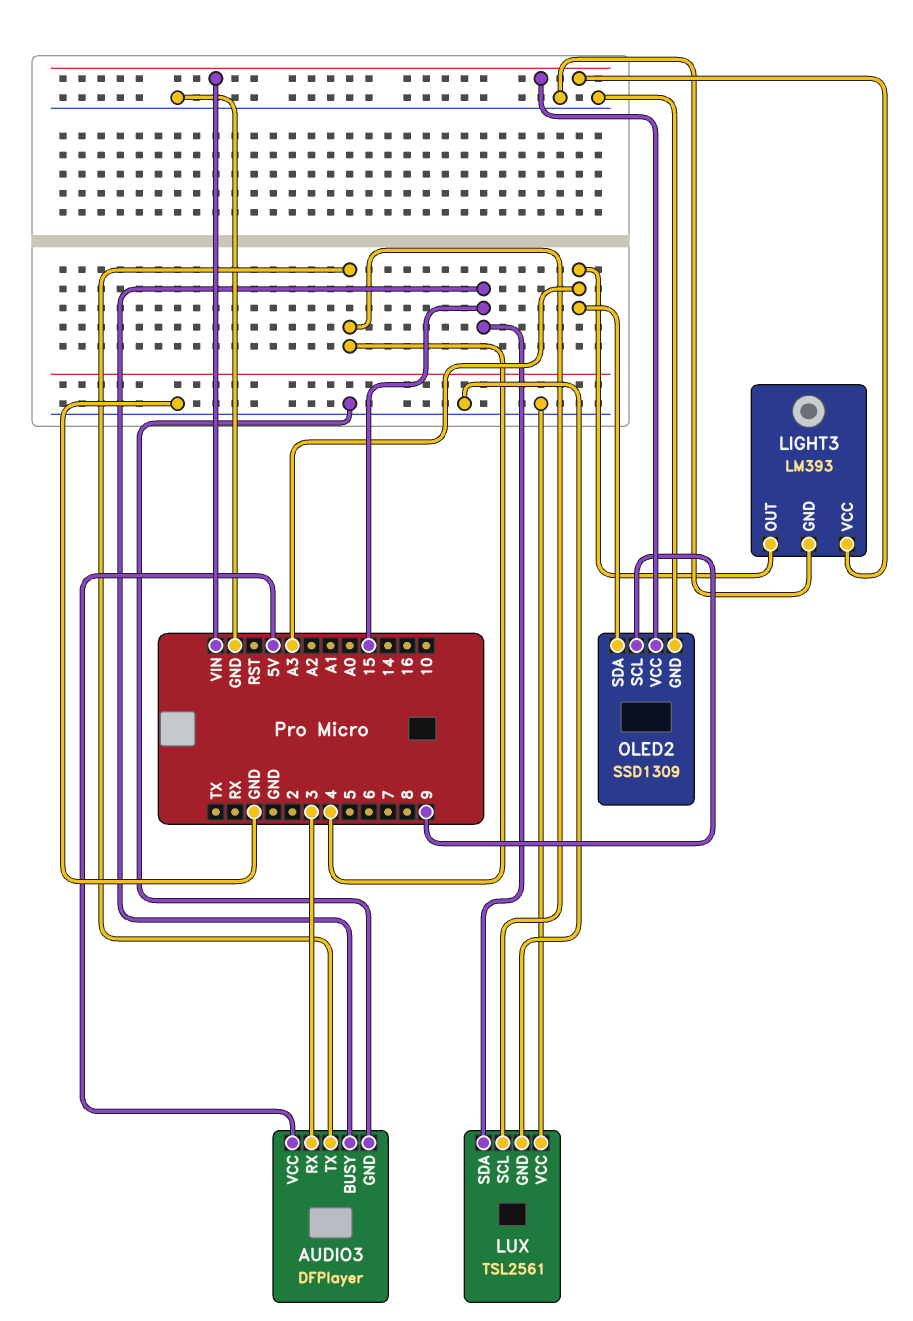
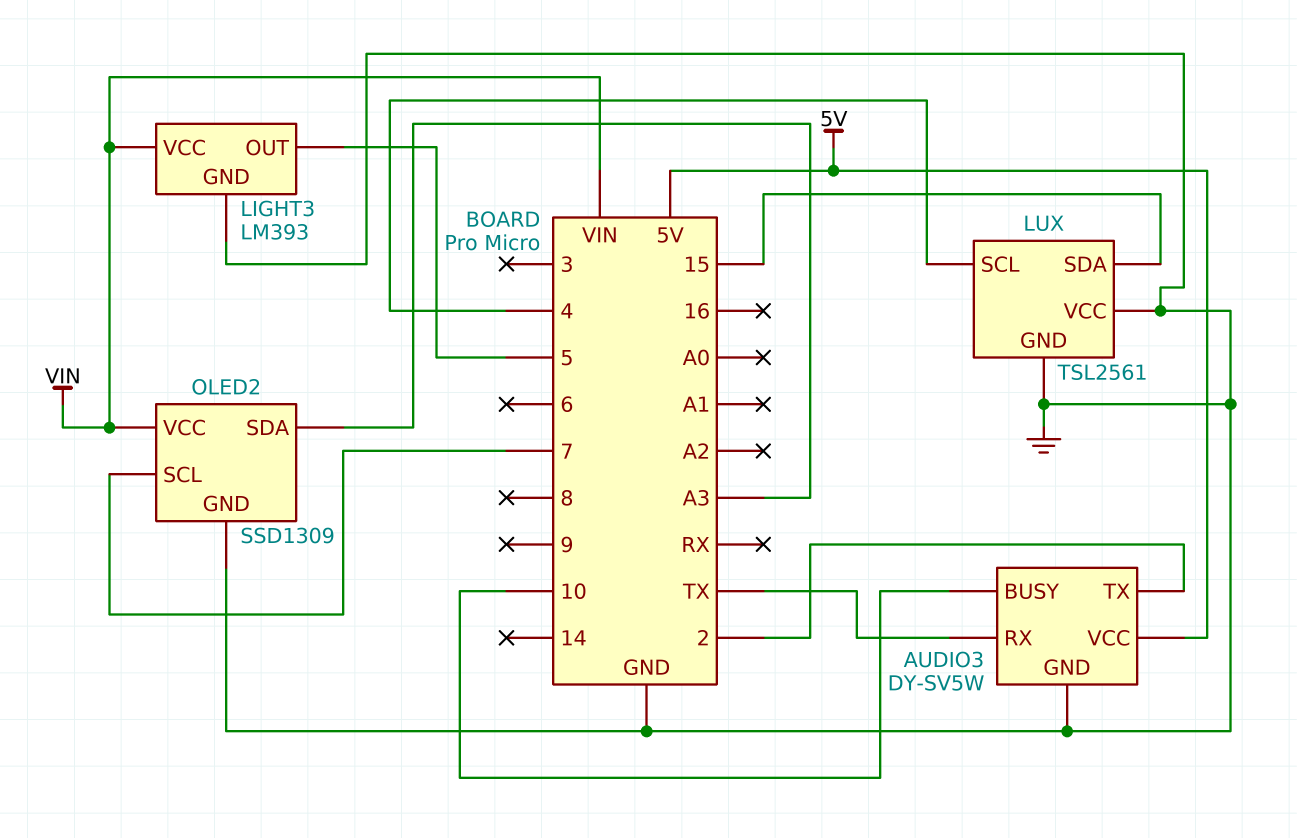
AUDIO3: DFPlayer -> DY-SV5W
AUDIO3 pin BUSY: 15 -> 10
AUDIO3 pin RX: 3 -> TX
AUDIO3 pin TX: 4 -> 2
LIGHT3 pin OUT: A3 -> 5
OLED2 pin SCL: 9 -> 7

